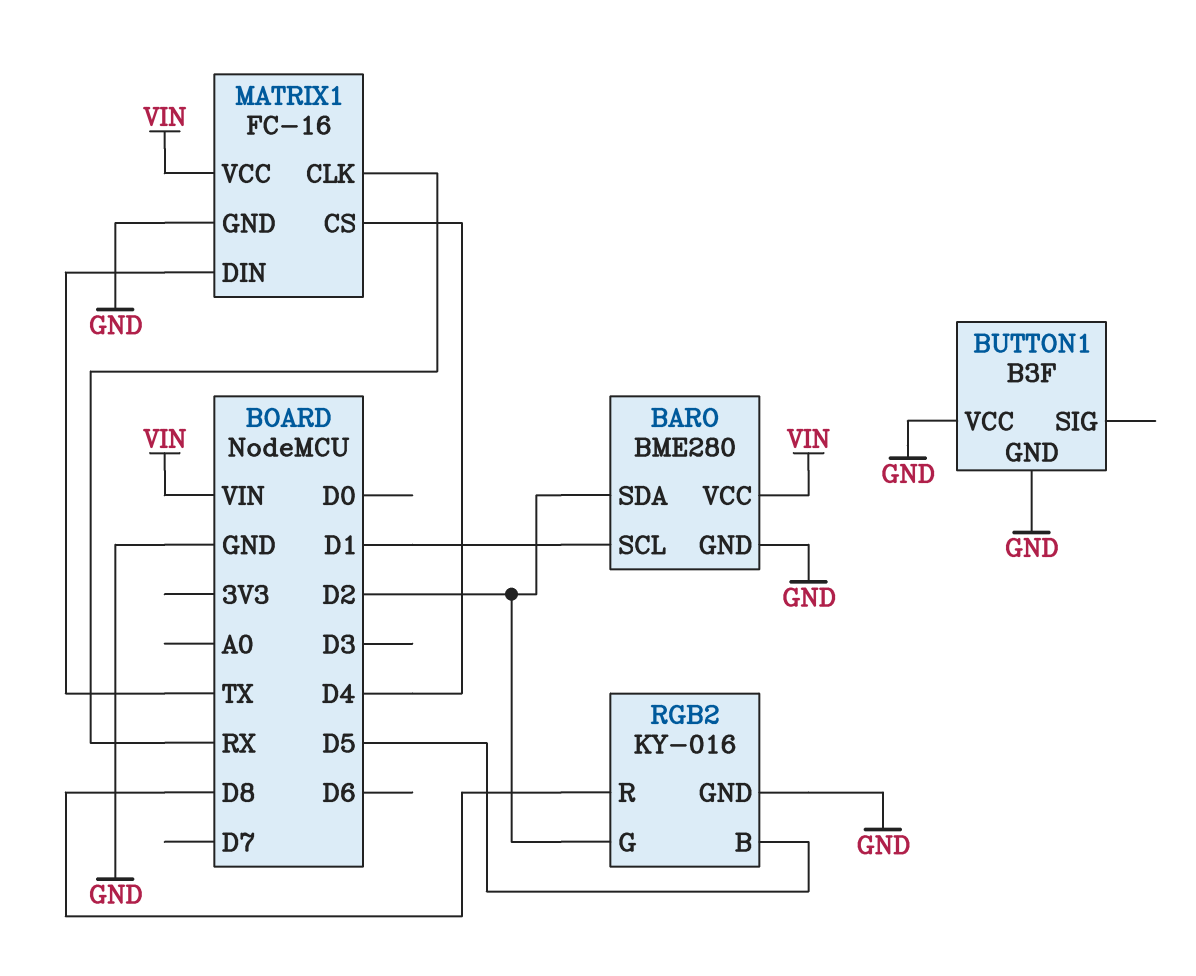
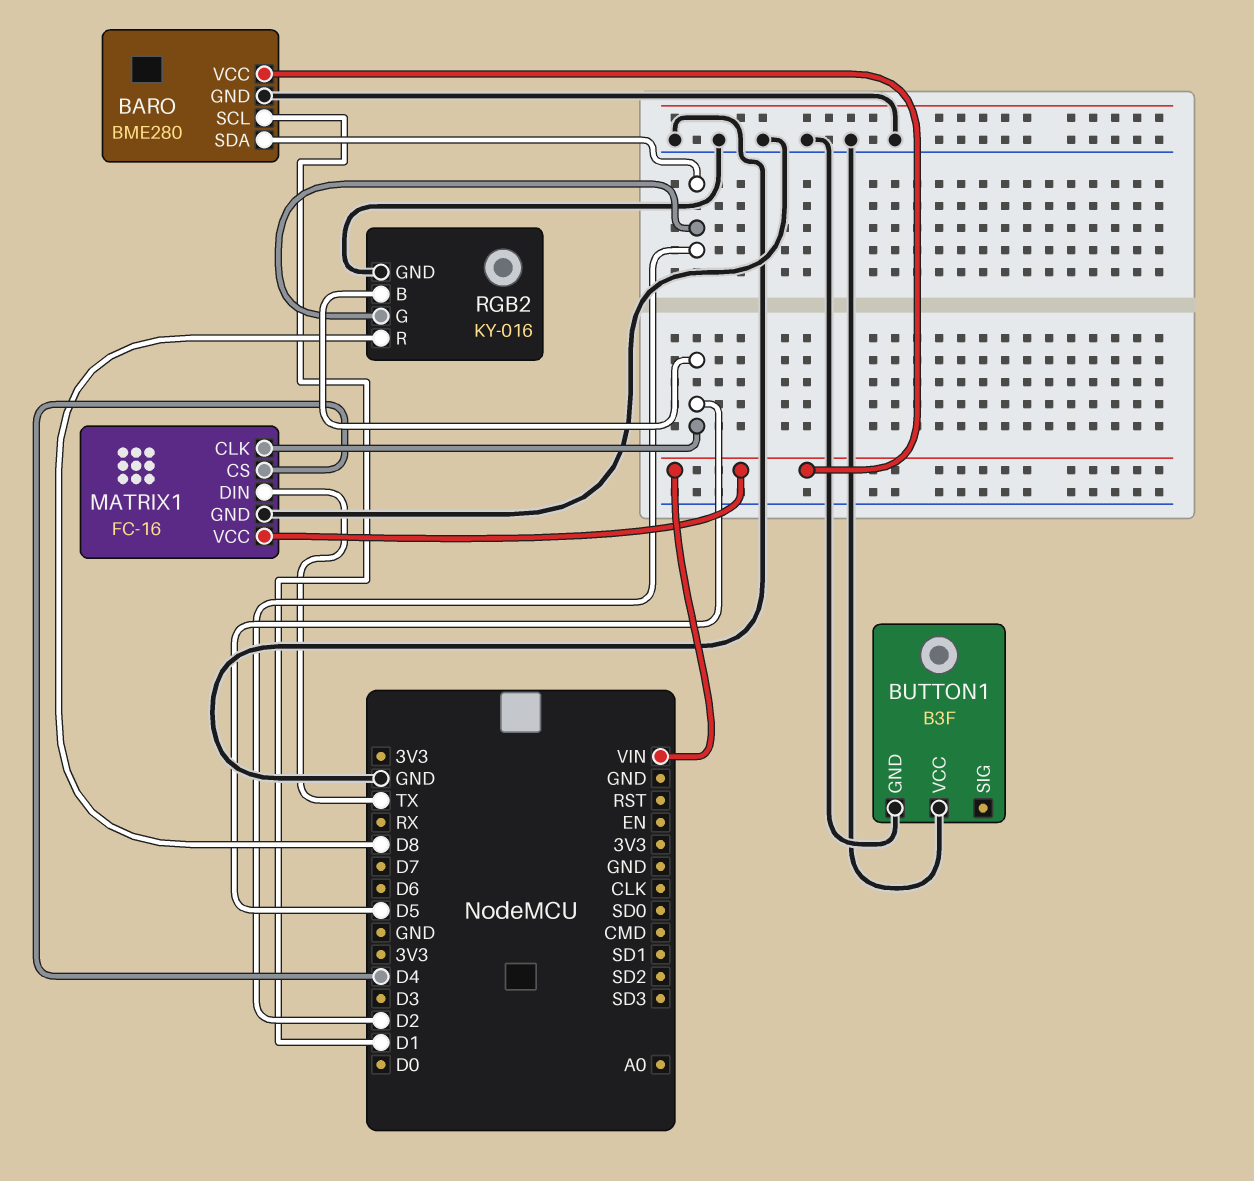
MATRIX1 pin CLK: RX -> D5

